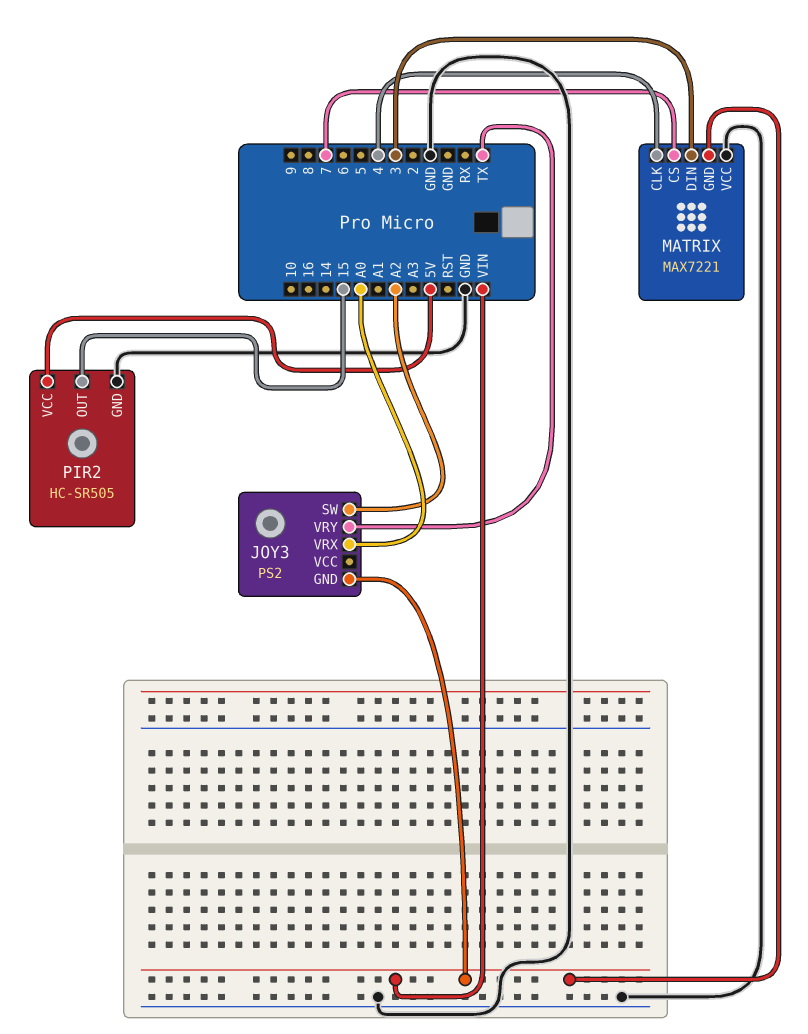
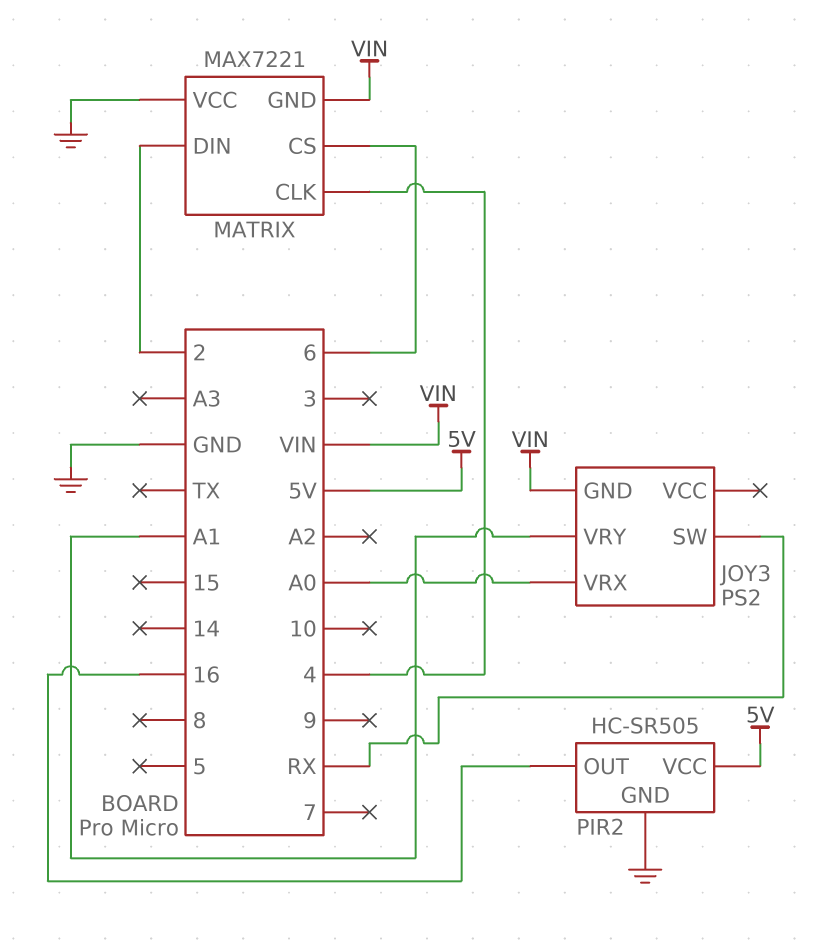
JOY3 pin SW: A2 -> RX
JOY3 pin VRY: TX -> A1
MATRIX pin CS: 7 -> 6
MATRIX pin DIN: 3 -> 2
PIR2 pin OUT: 15 -> 16

